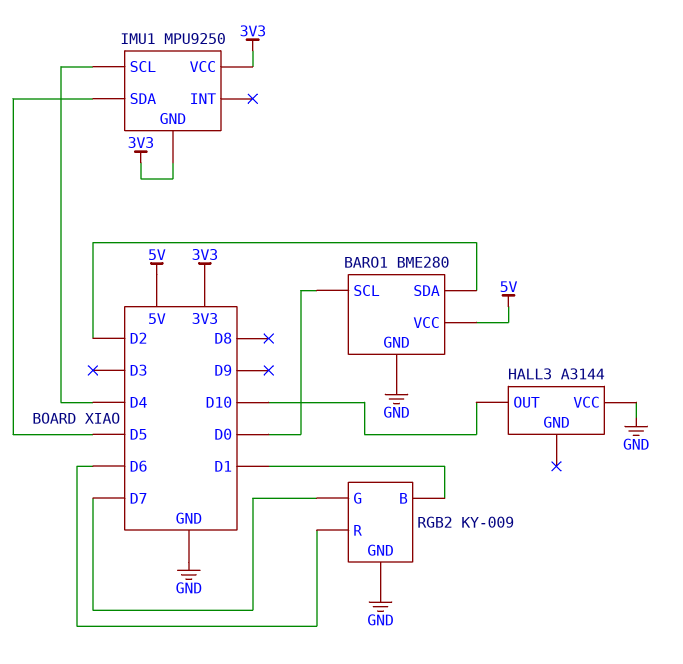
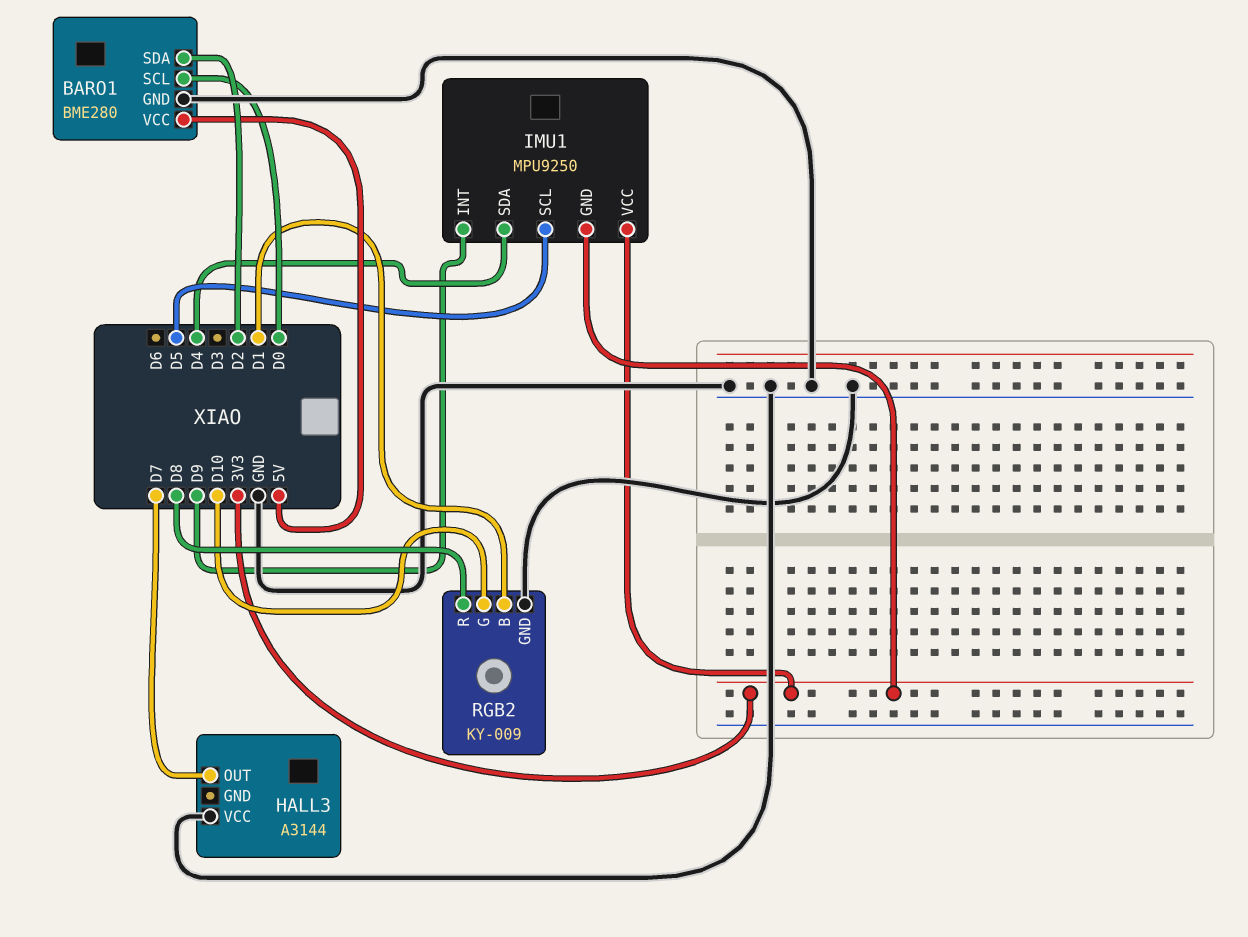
HALL3 pin OUT: D10 -> D7
IMU1 pin INT: none -> D9
IMU1 pin SCL: D4 -> D5
IMU1 pin SDA: D5 -> D4
RGB2 pin G: D7 -> D10
RGB2 pin R: D6 -> D8

